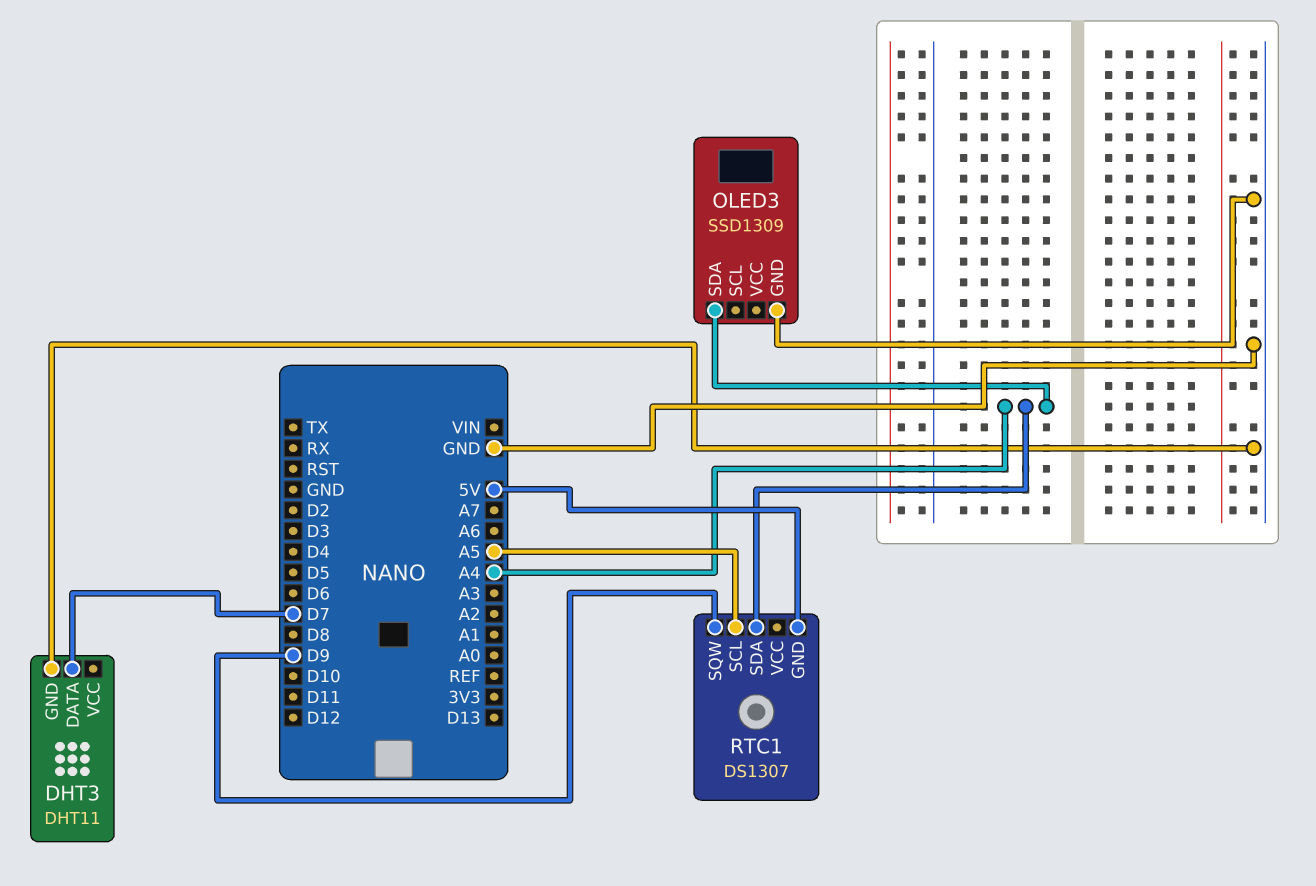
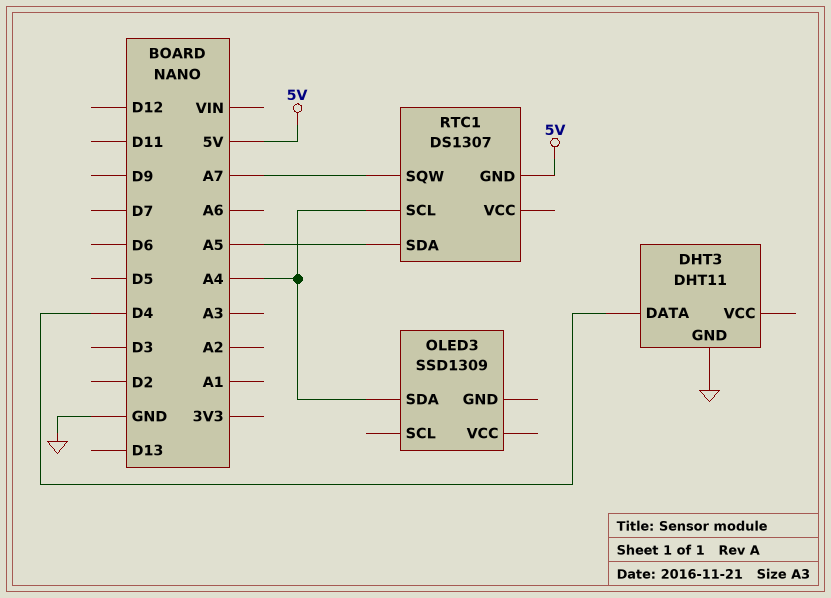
DHT3 pin DATA: D7 -> D4
OLED3 pin GND: GND -> none
RTC1 pin SCL: A5 -> A4
RTC1 pin SDA: A4 -> A5
RTC1 pin SQW: D9 -> A7

